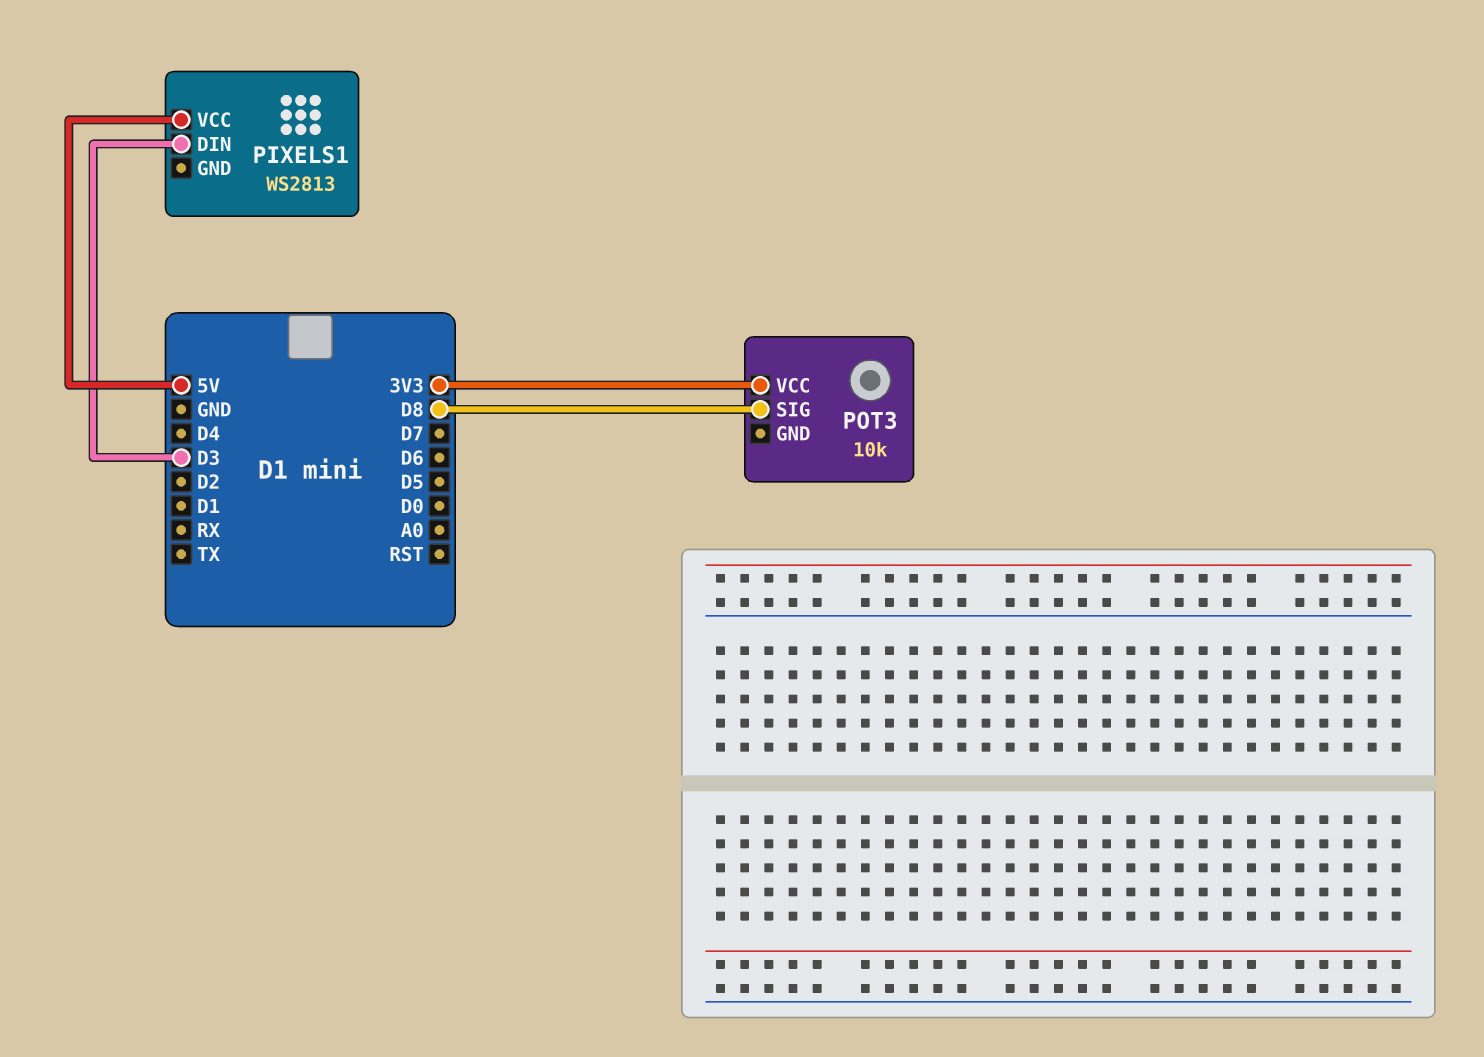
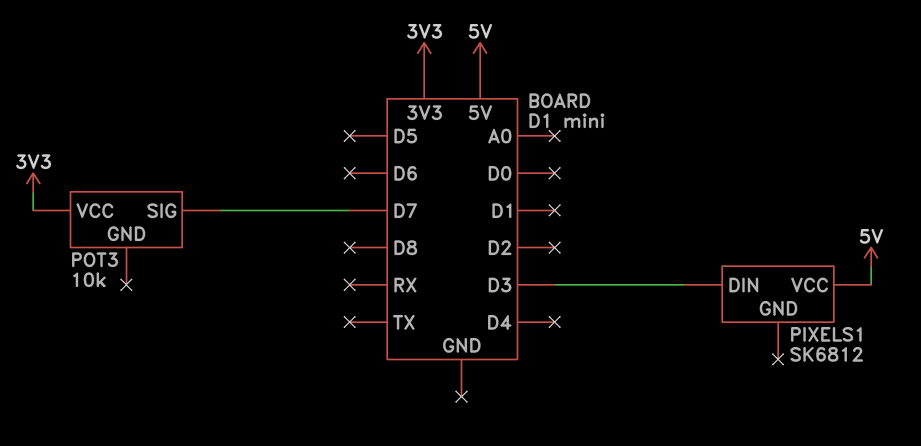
PIXELS1: WS2813 -> SK6812
POT3 pin SIG: D8 -> D7

